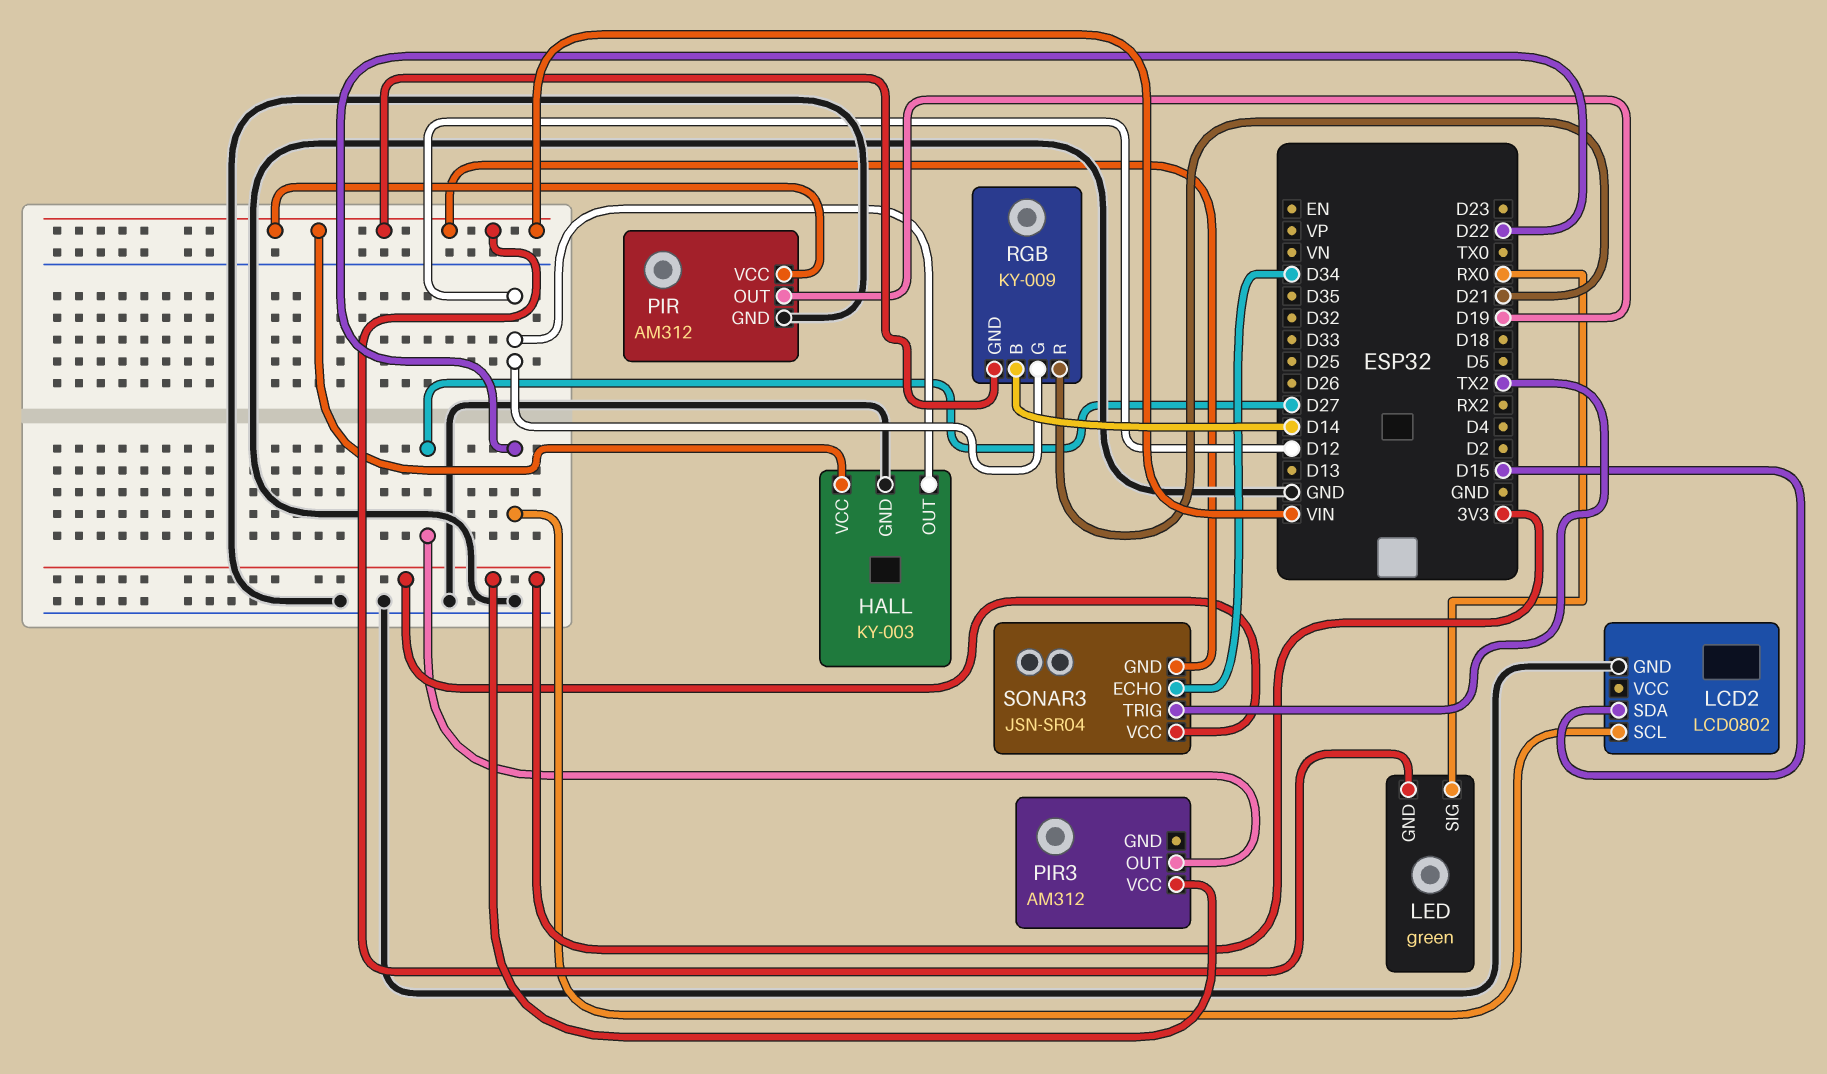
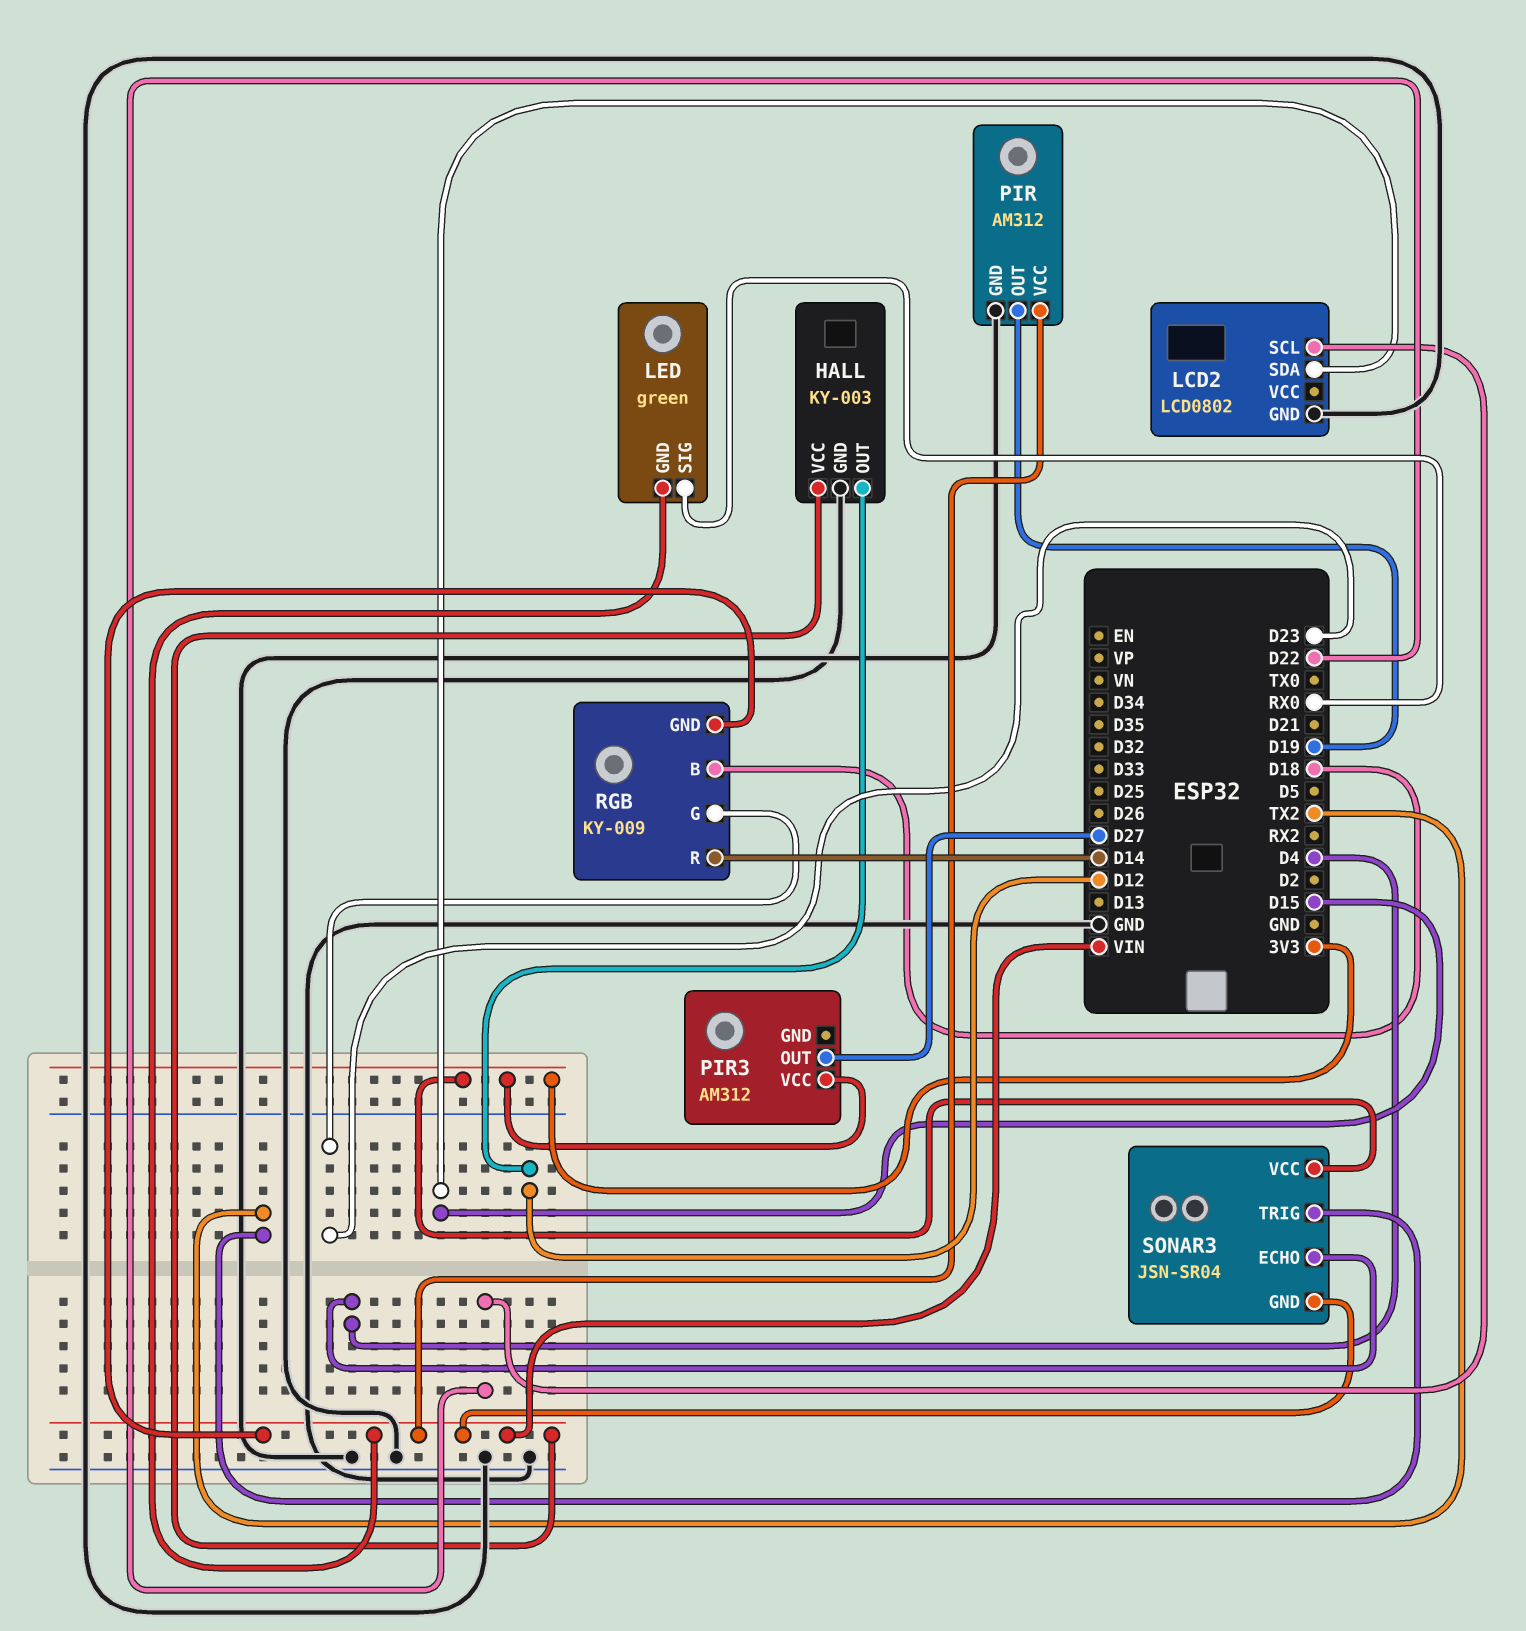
RGB pin B: D14 -> D18
RGB pin G: D12 -> D23
RGB pin R: D21 -> D14
SONAR3 pin ECHO: D34 -> D4

